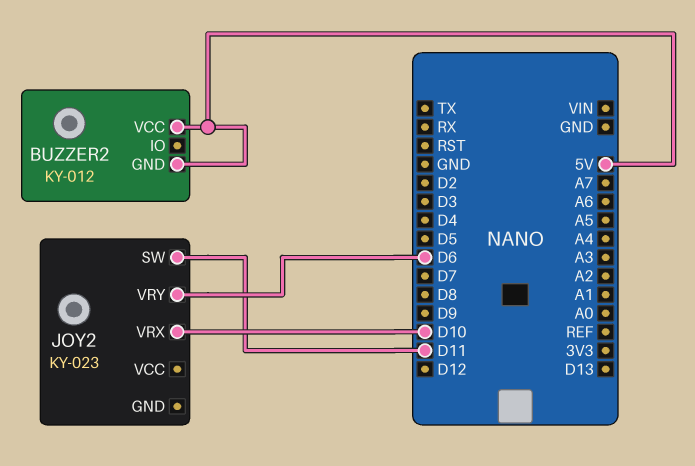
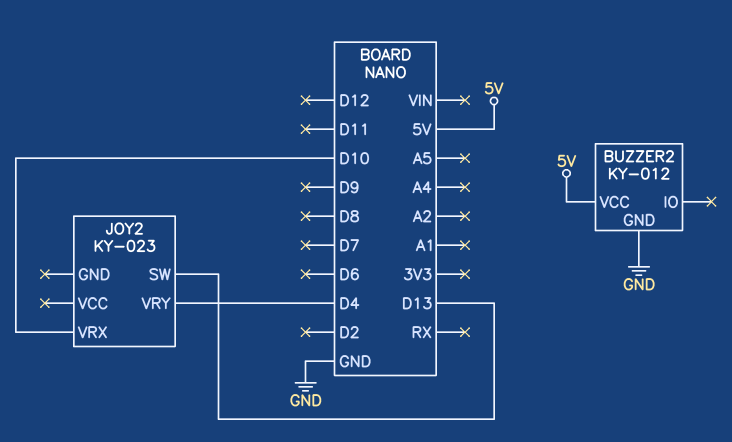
BUZZER2 pin GND: 5V -> GND
JOY2 pin SW: D11 -> D13
JOY2 pin VRY: D6 -> D4

